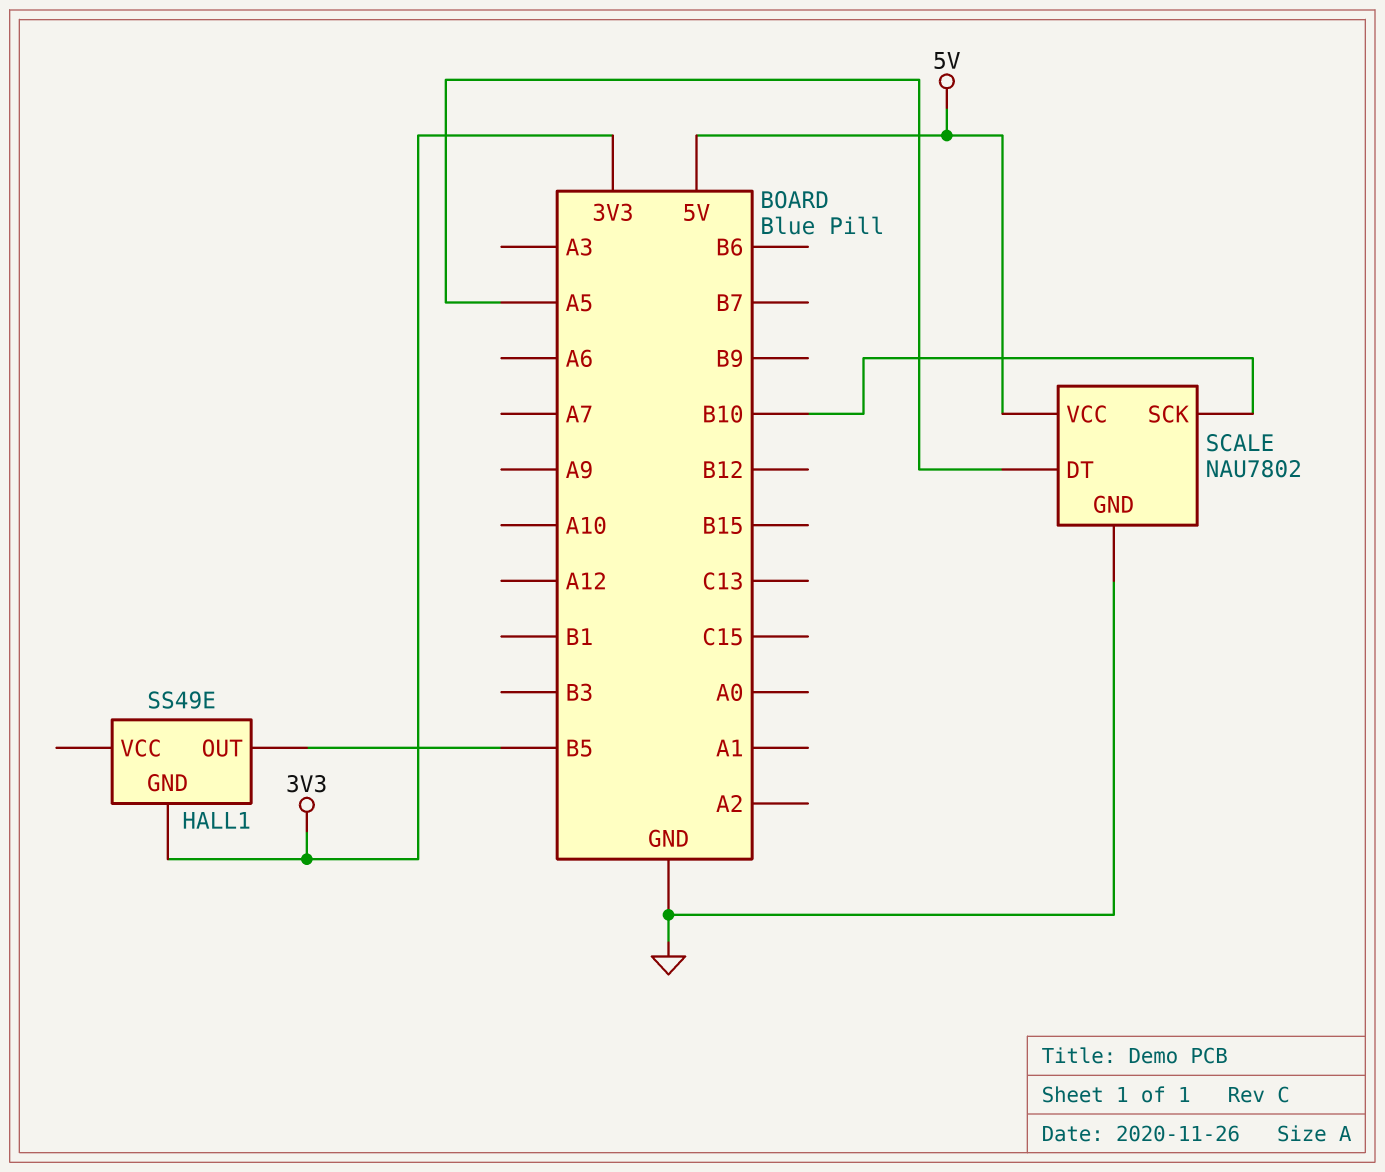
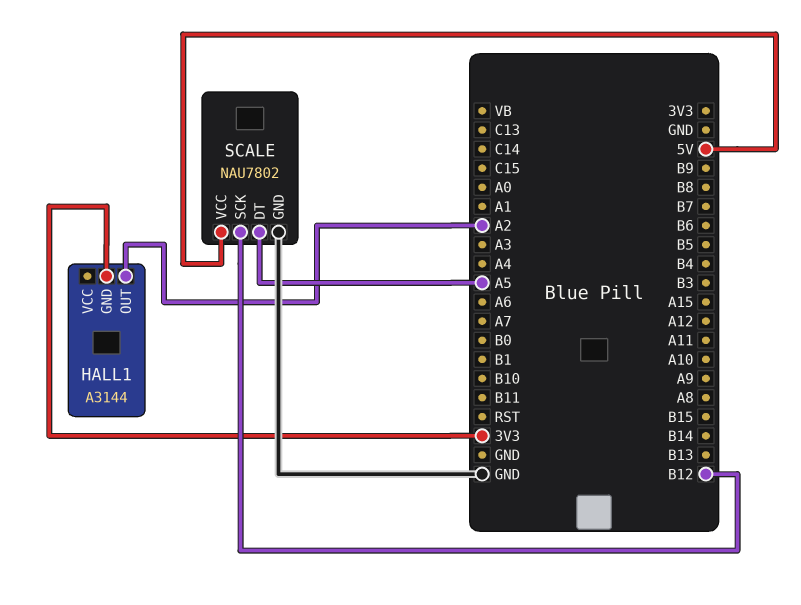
HALL1: SS49E -> A3144
HALL1 pin OUT: B5 -> A2
SCALE pin SCK: B10 -> B12

